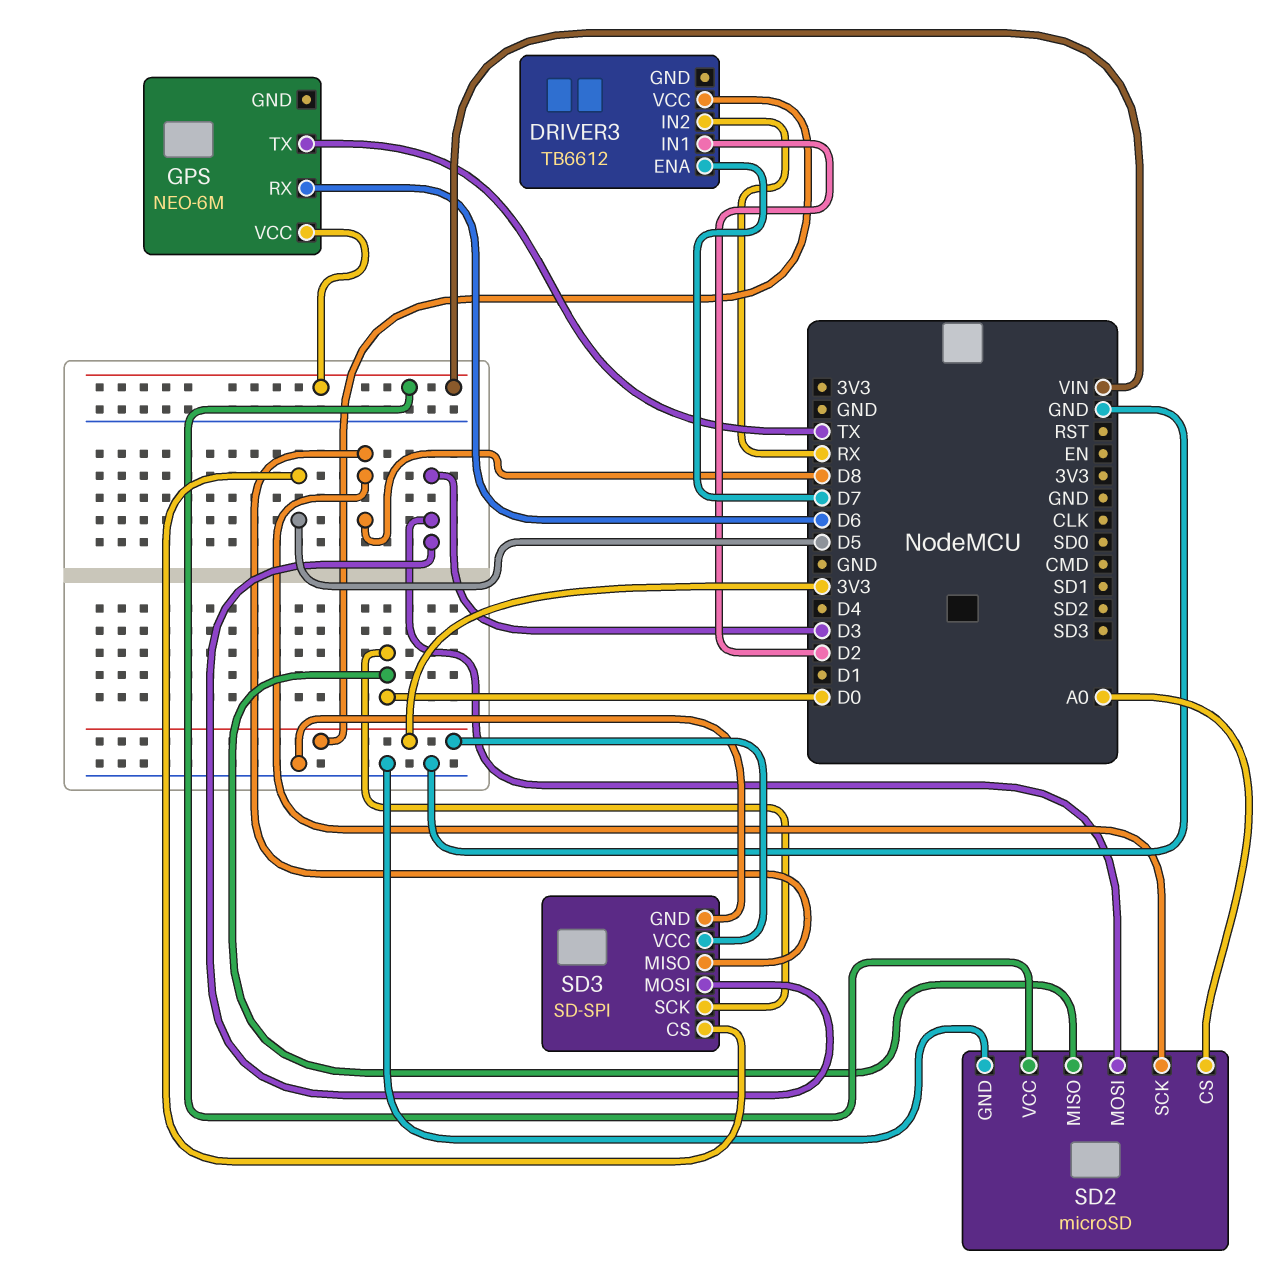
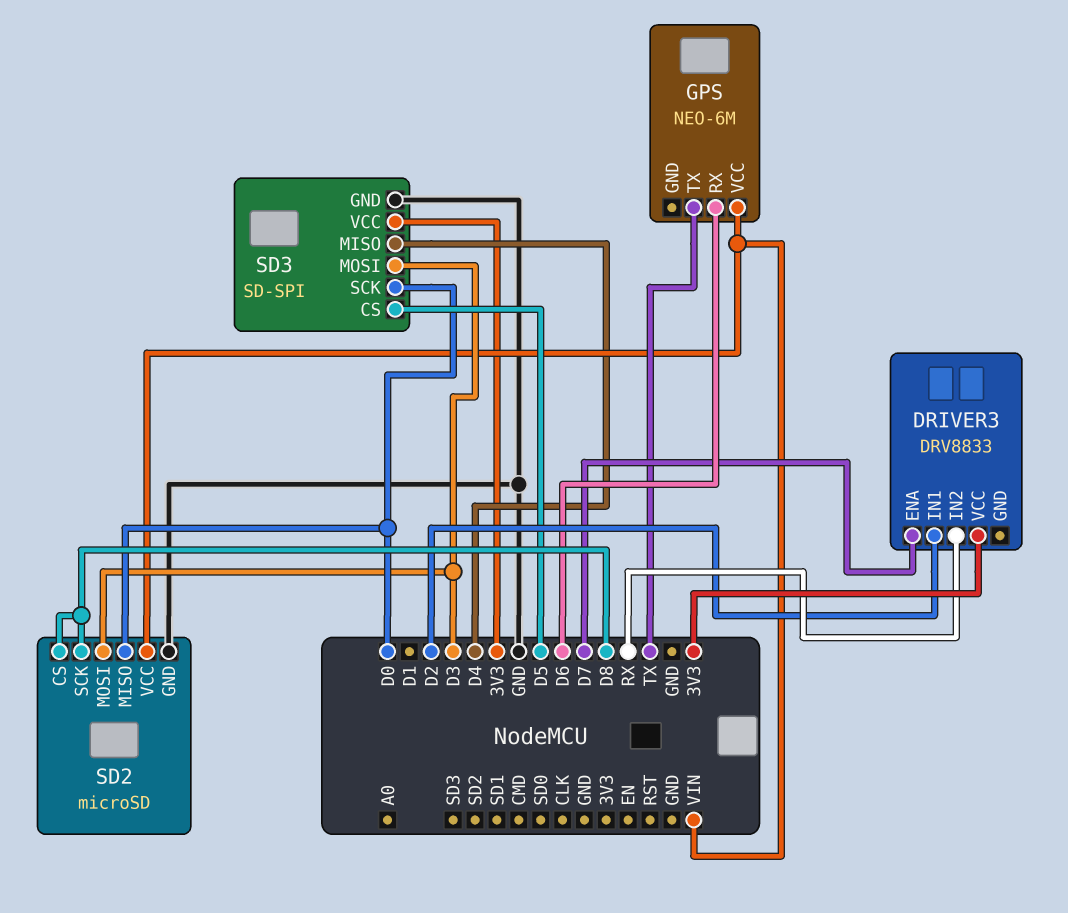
DRIVER3: TB6612 -> DRV8833
SD2 pin CS: A0 -> D8
SD3 pin MISO: D8 -> D4

